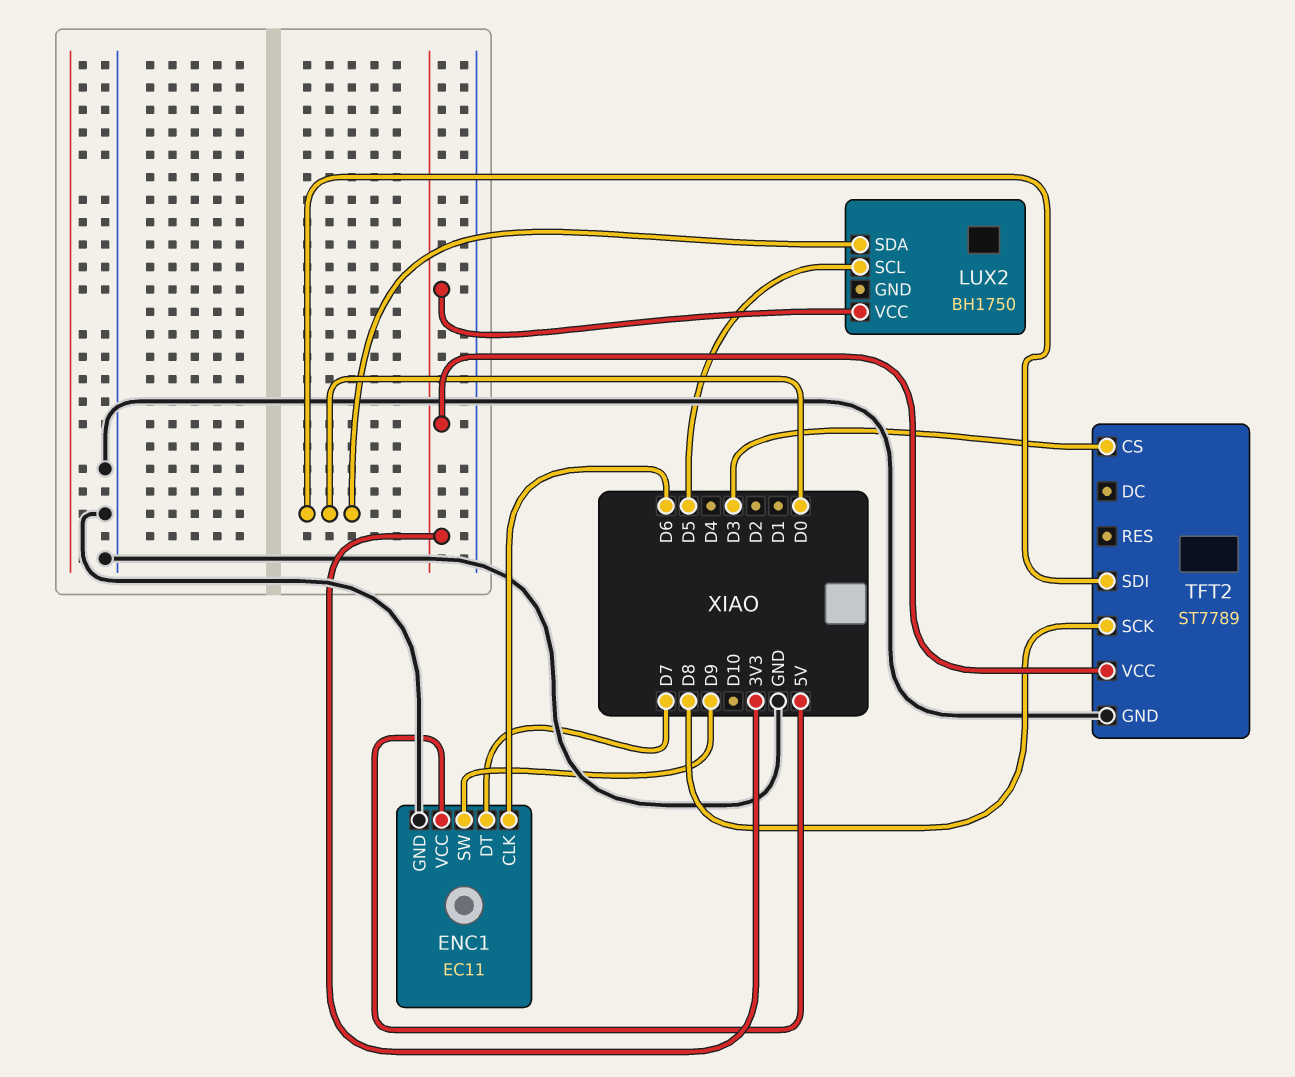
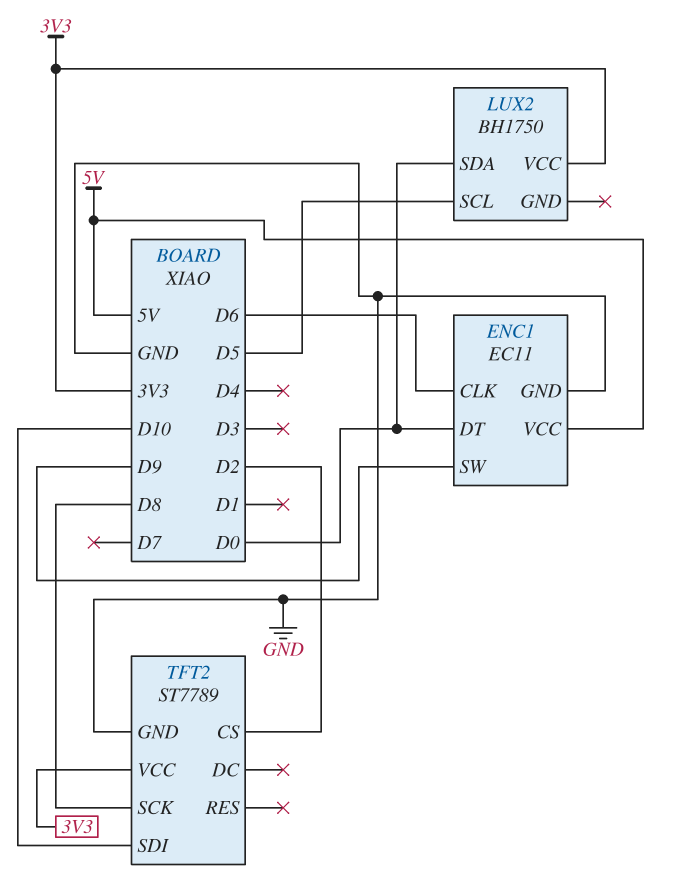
ENC1 pin DT: D7 -> D0
TFT2 pin CS: D3 -> D2
TFT2 pin SDI: D0 -> D10

